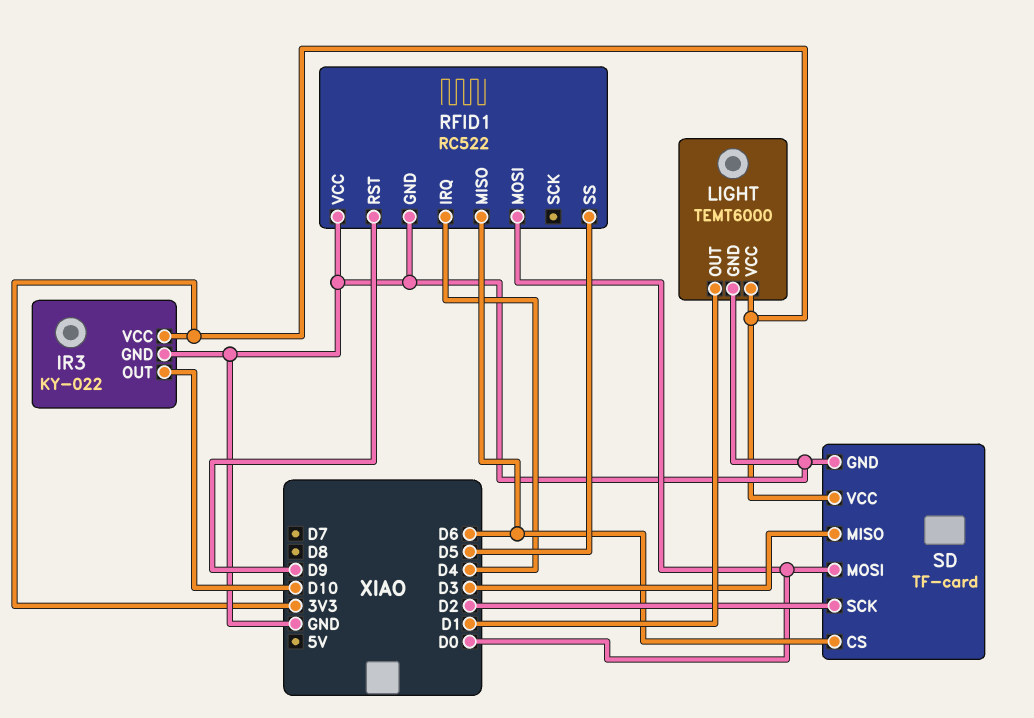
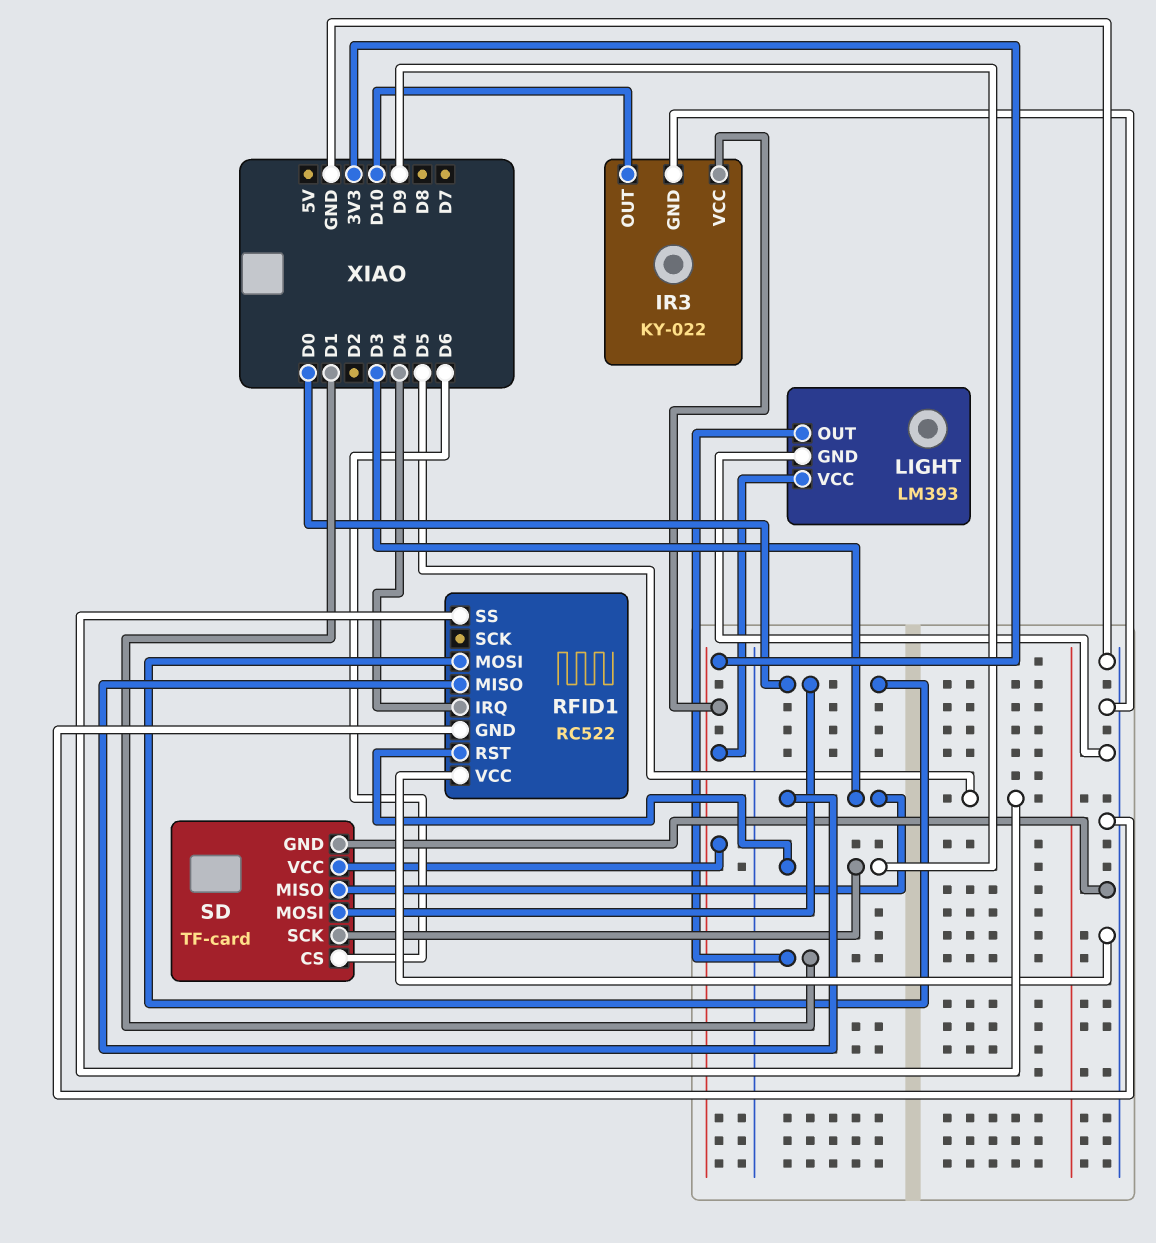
LIGHT: TEMT6000 -> LM393
RFID1 pin MISO: D6 -> D3
SD pin SCK: D2 -> D9

